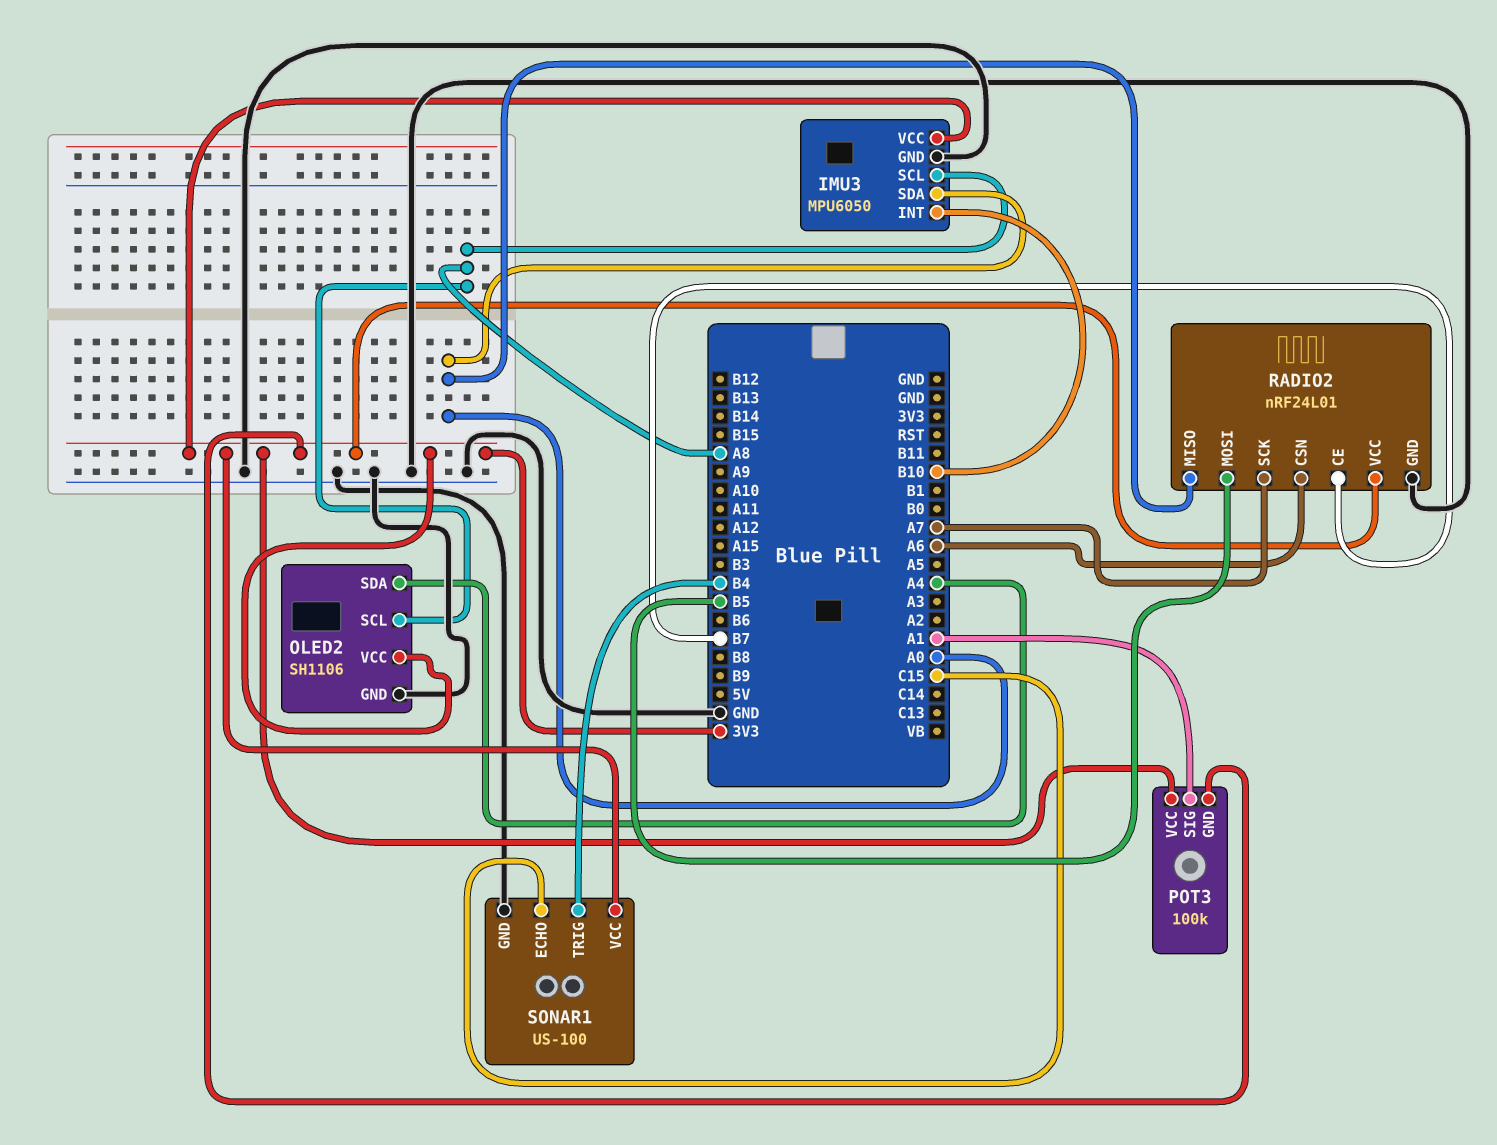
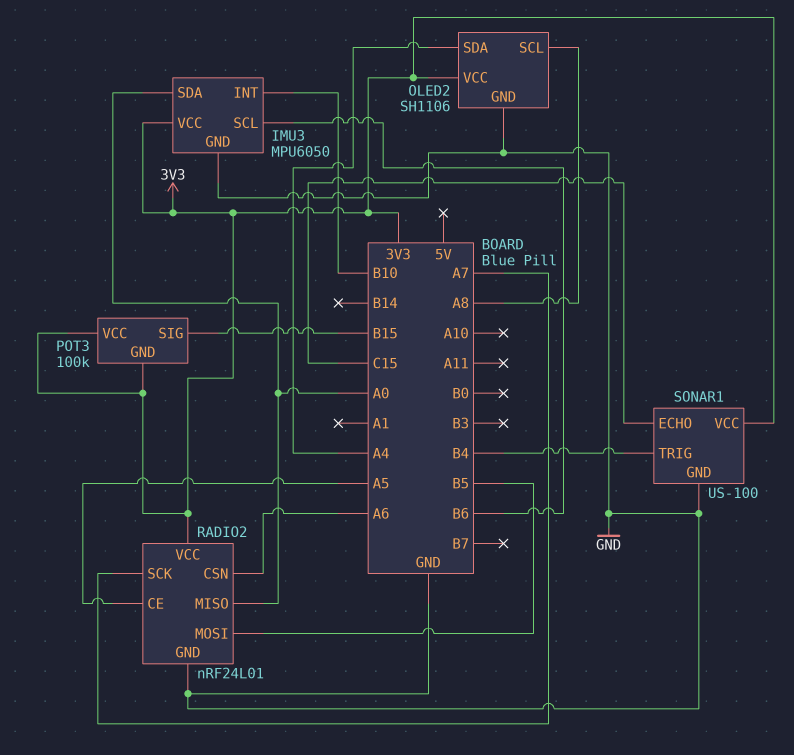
IMU3 pin SCL: A8 -> B6
POT3 pin SIG: A1 -> B15
RADIO2 pin CE: B7 -> A5

